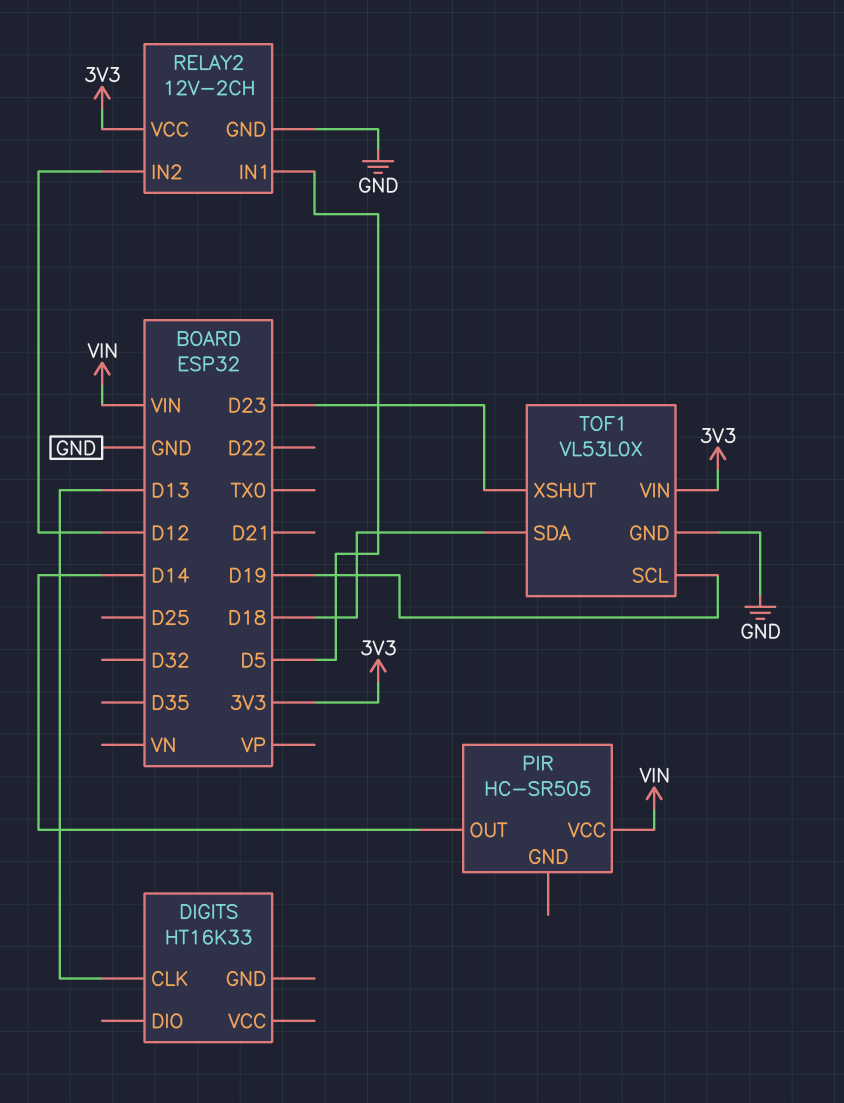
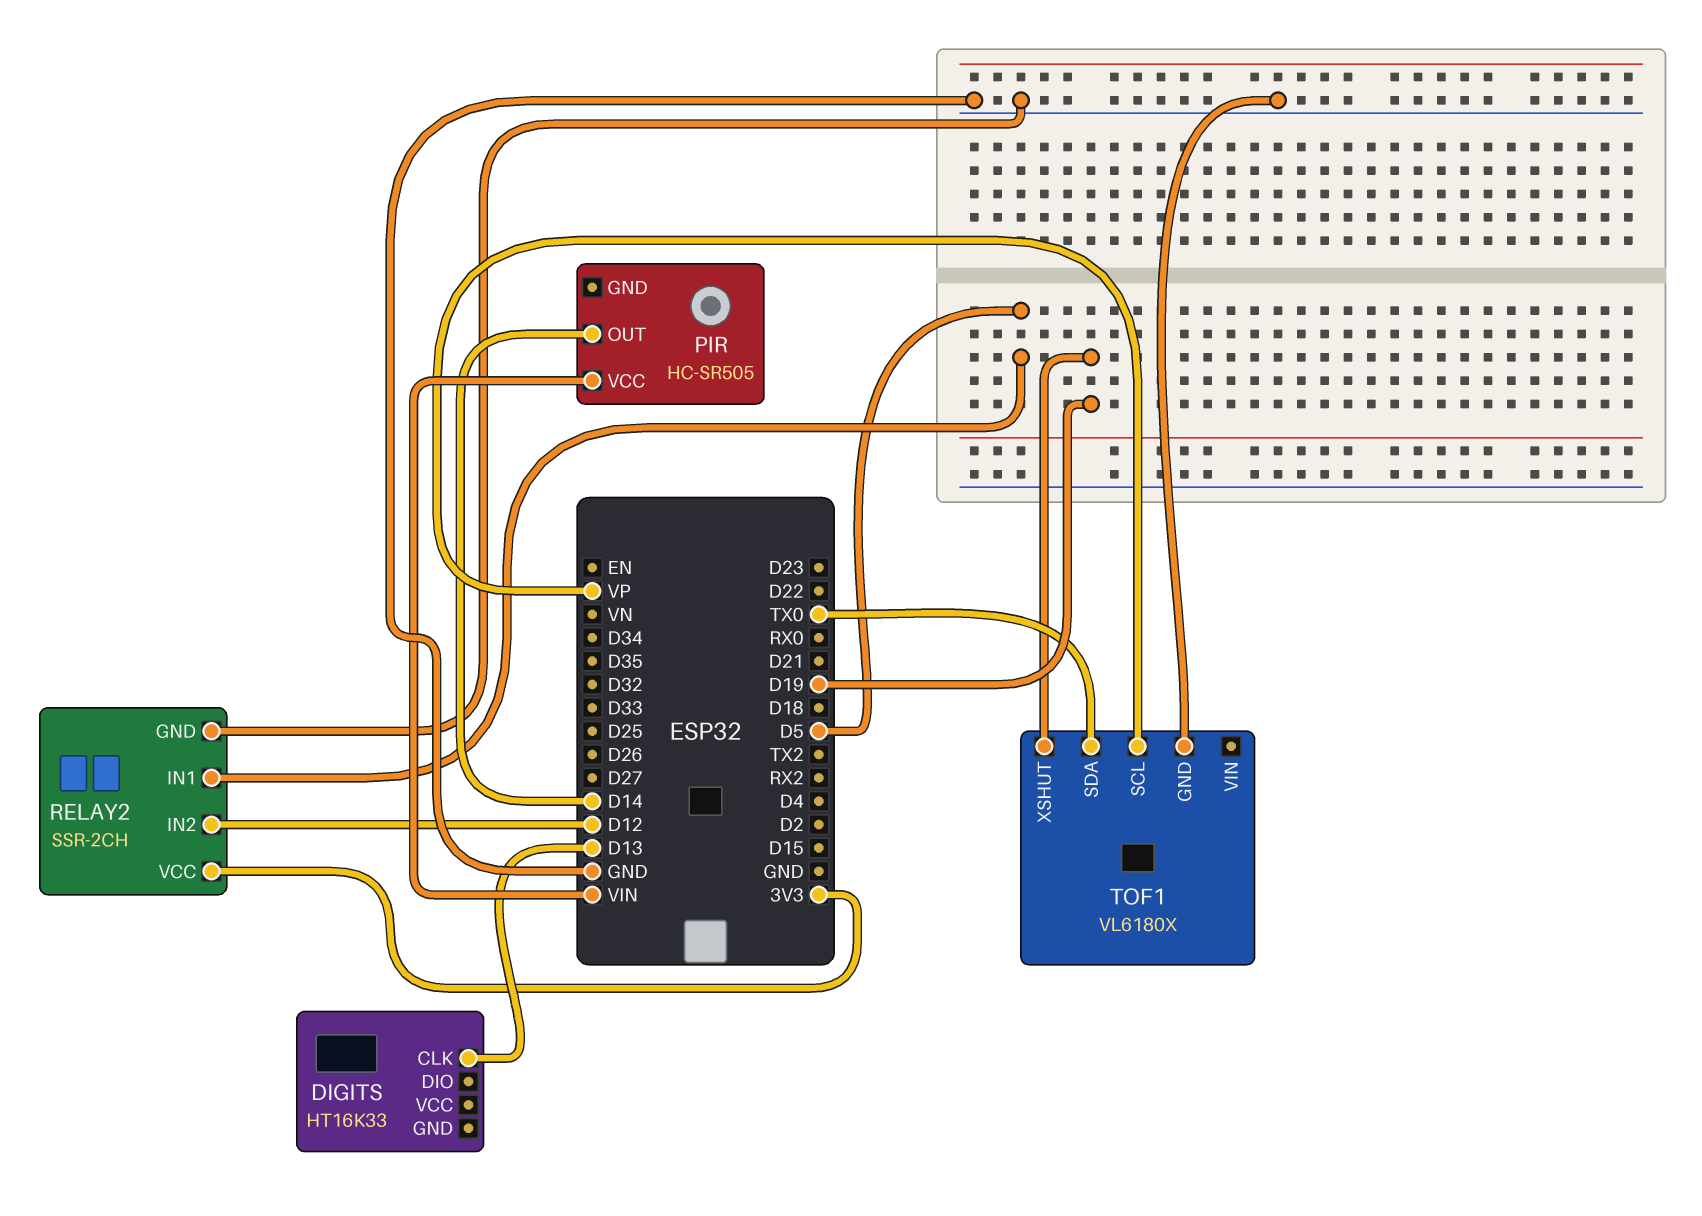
RELAY2: 12V-2CH -> SSR-2CH
TOF1: VL53L0X -> VL6180X
TOF1 pin SCL: D19 -> VP
TOF1 pin SDA: D18 -> TX0
TOF1 pin VIN: 3V3 -> none
TOF1 pin XSHUT: D23 -> D19

